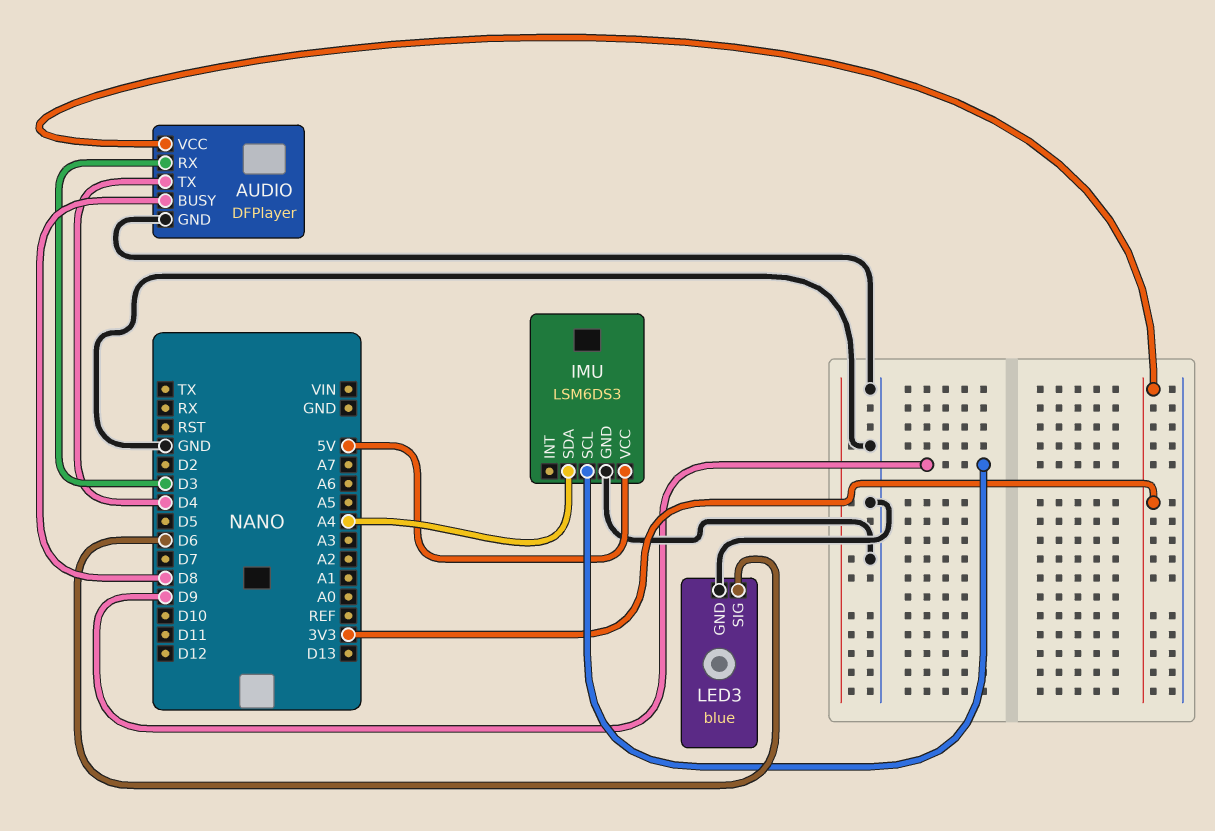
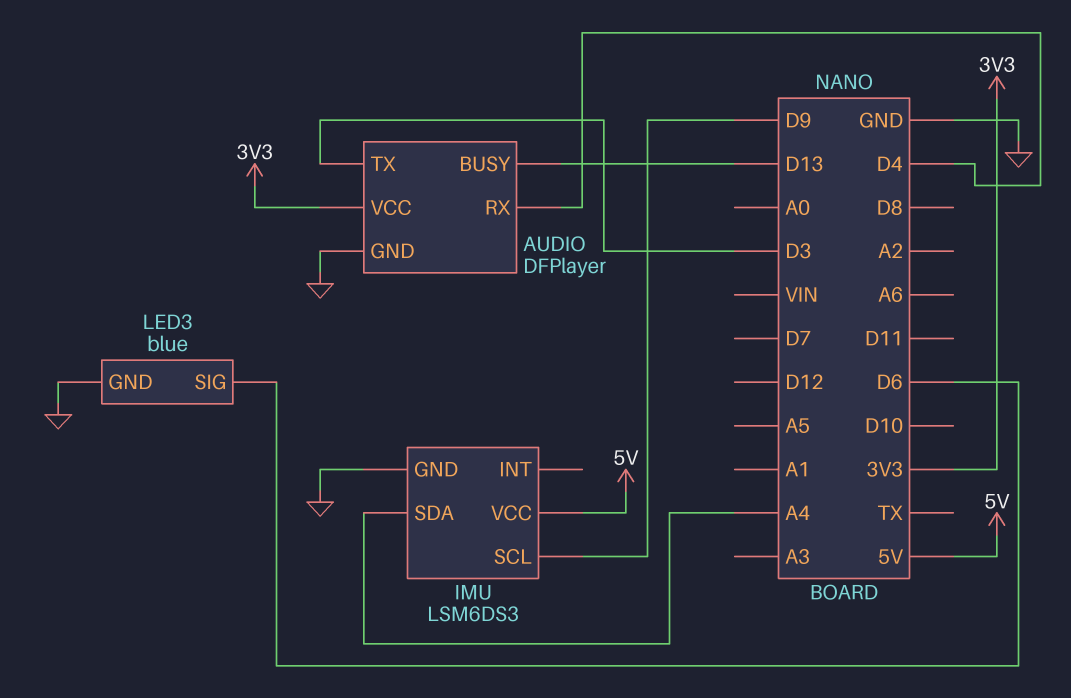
AUDIO pin BUSY: D8 -> D13
AUDIO pin RX: D3 -> D4
AUDIO pin TX: D4 -> D3

